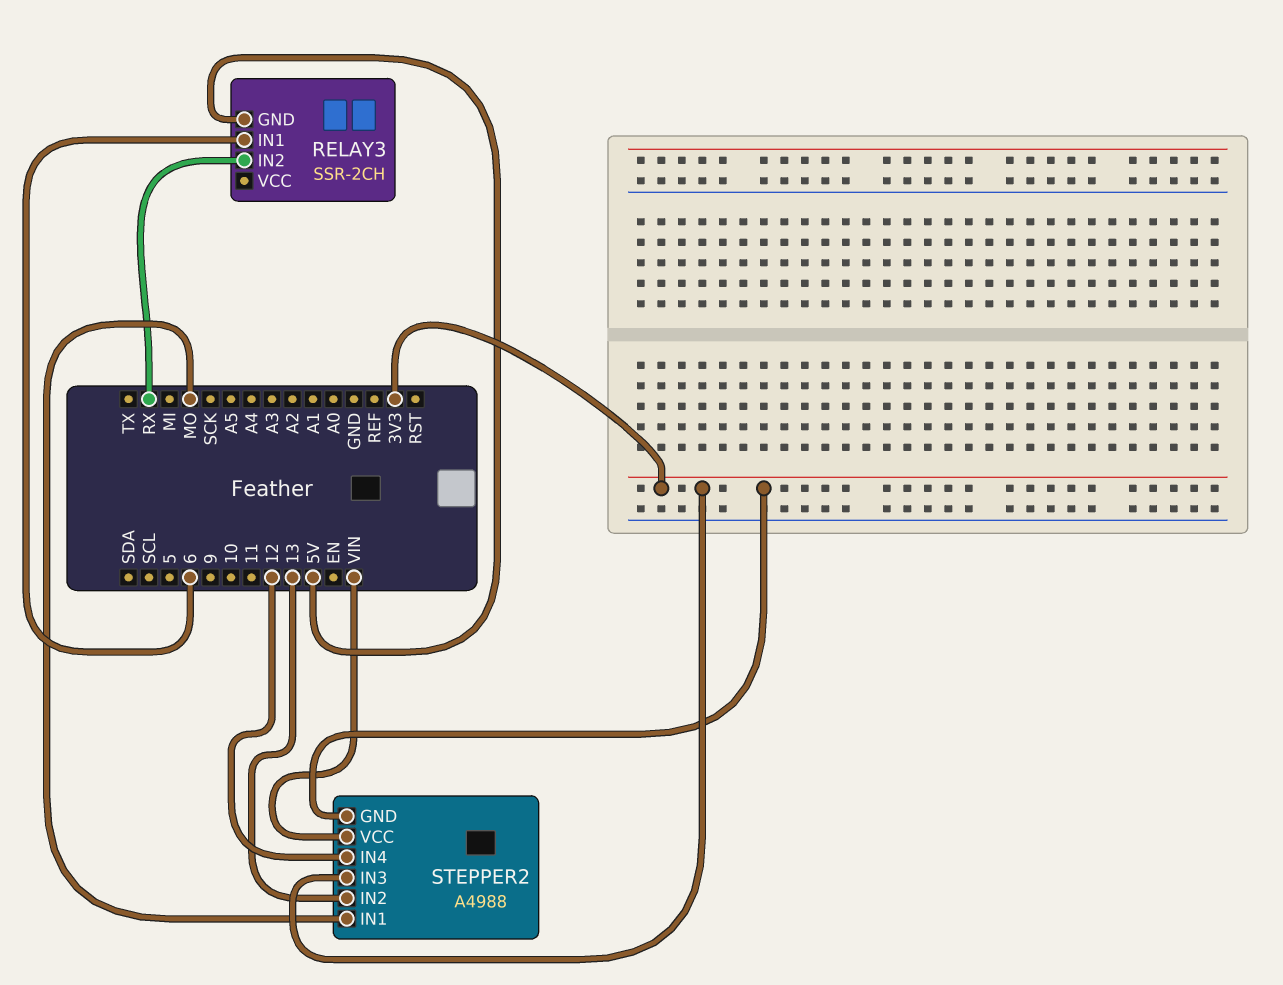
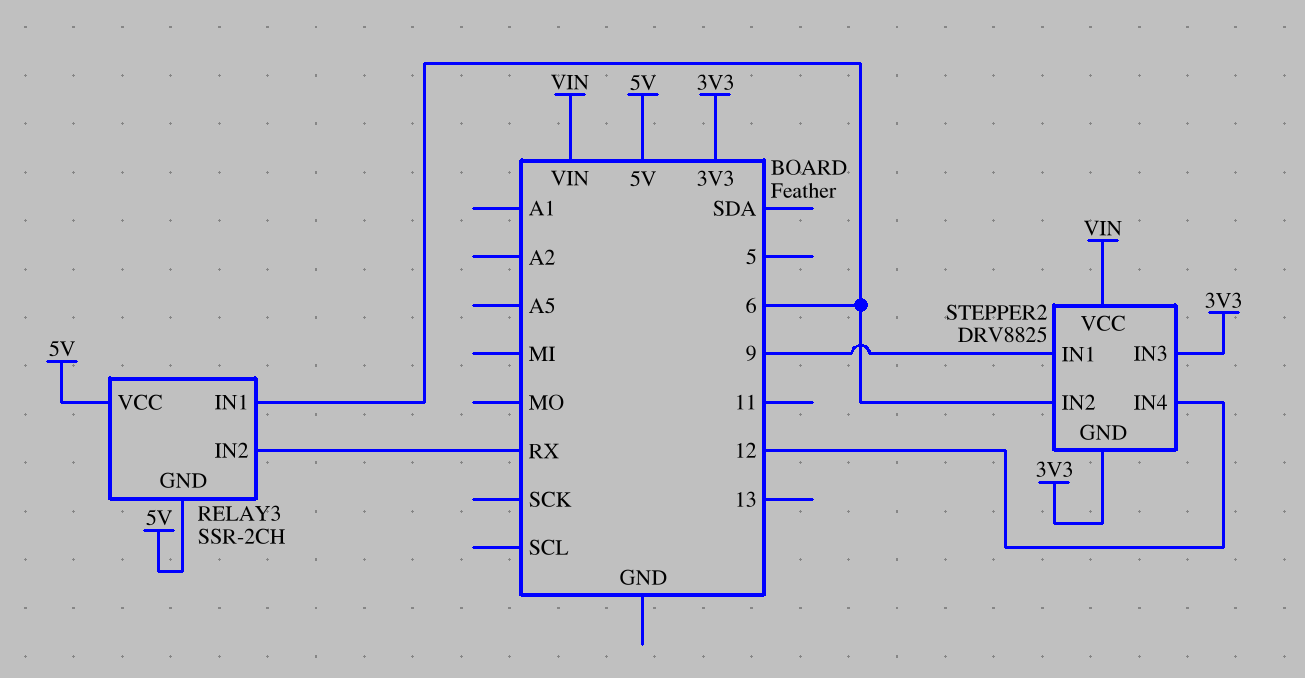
RELAY3 pin VCC: none -> 5V
STEPPER2: A4988 -> DRV8825
STEPPER2 pin IN1: MO -> 9
STEPPER2 pin IN2: 13 -> 6

